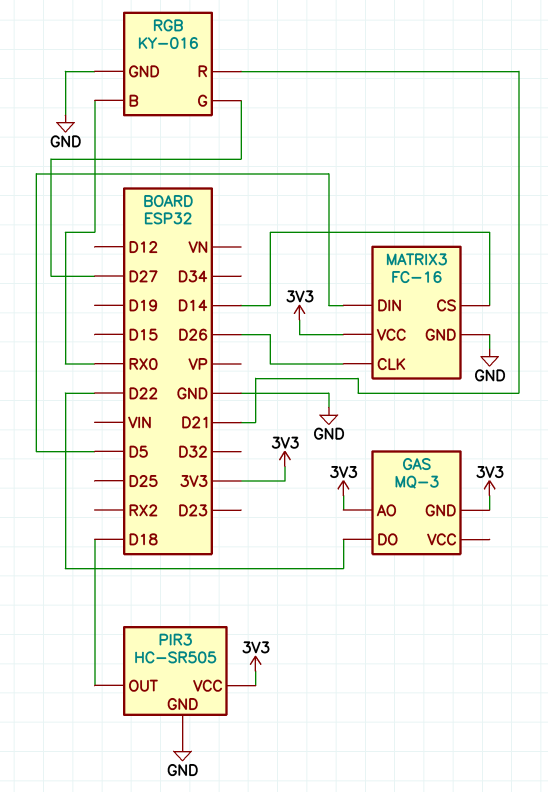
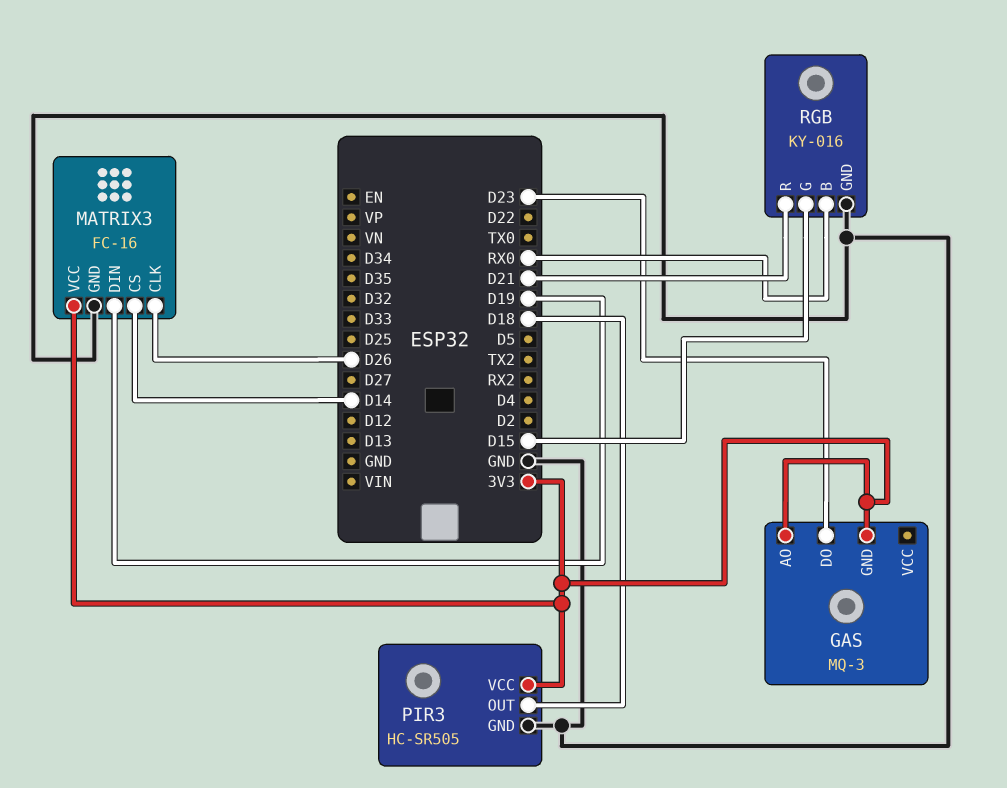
GAS pin DO: D22 -> D23
MATRIX3 pin DIN: D5 -> D19
RGB pin G: D27 -> D15

